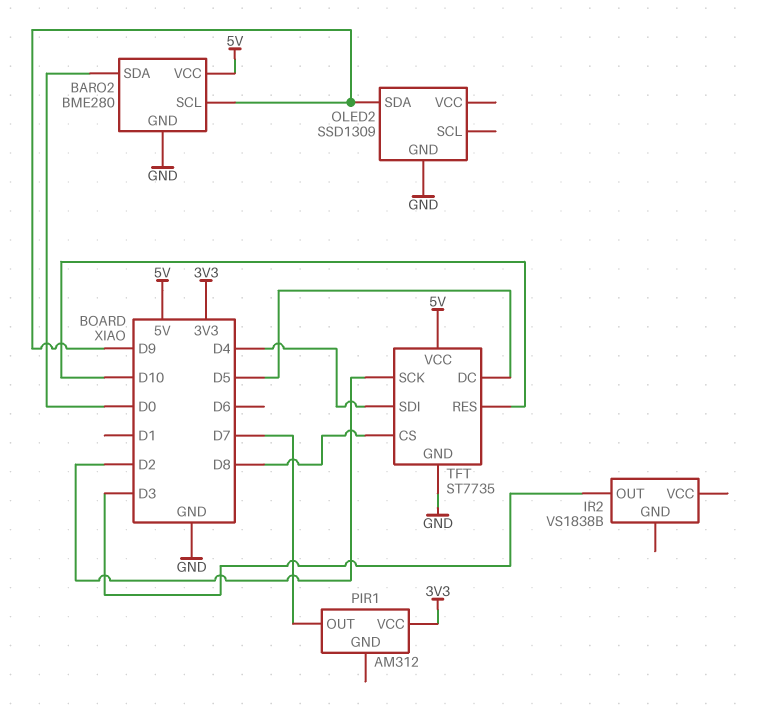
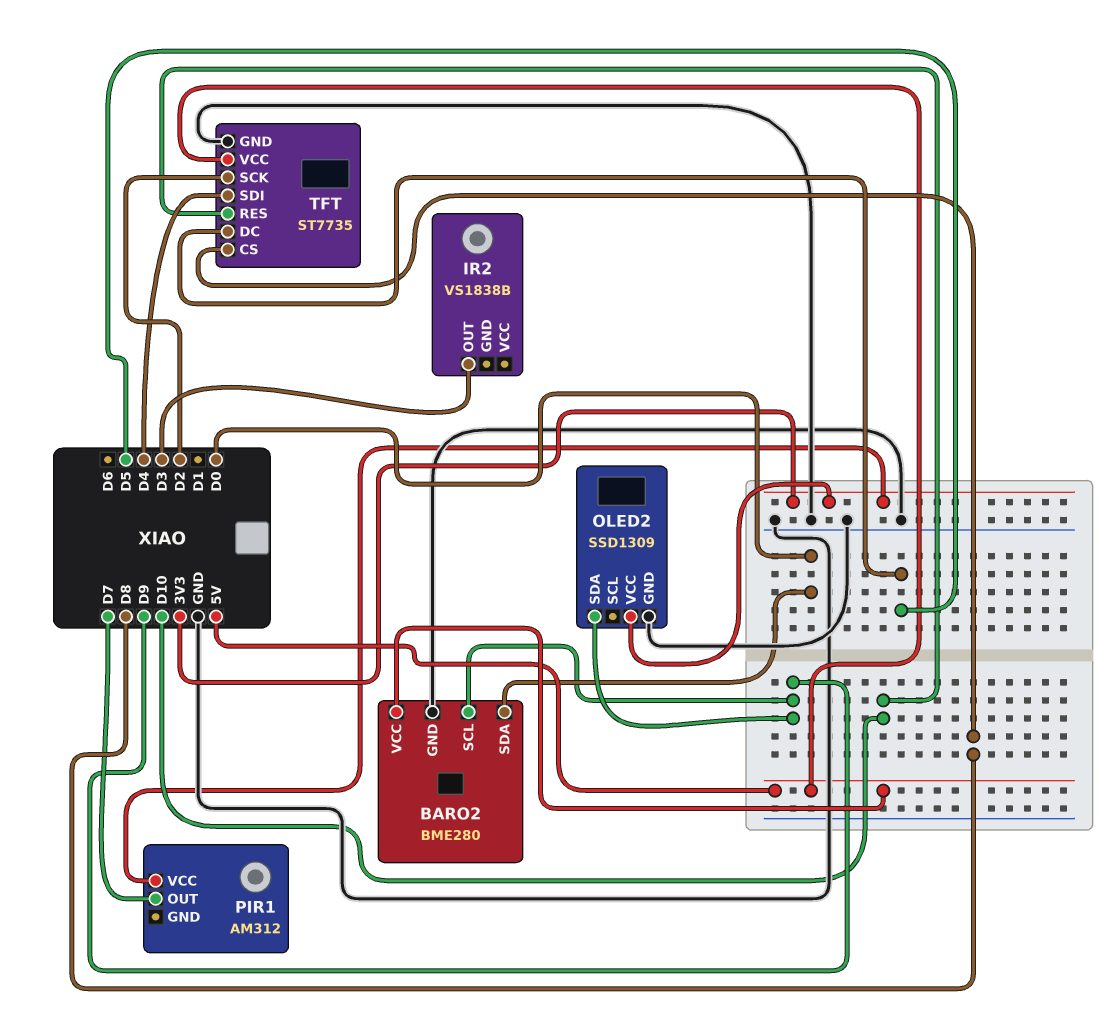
OLED2 pin VCC: none -> 3V3

